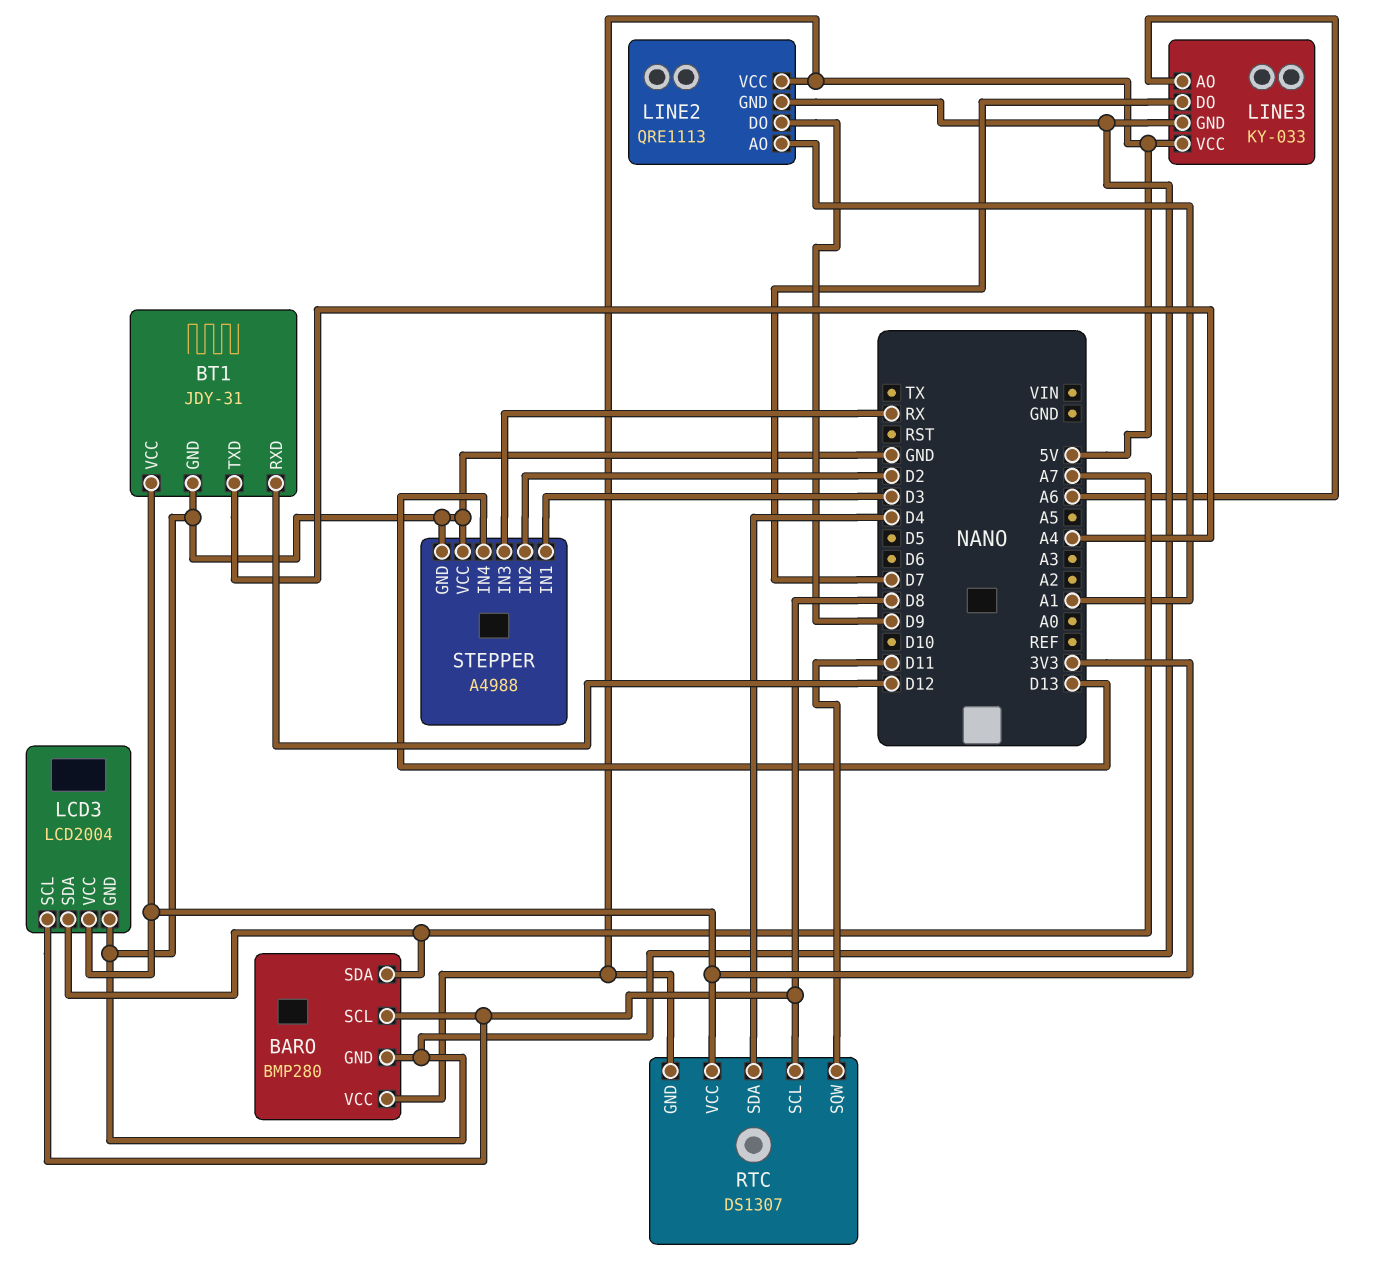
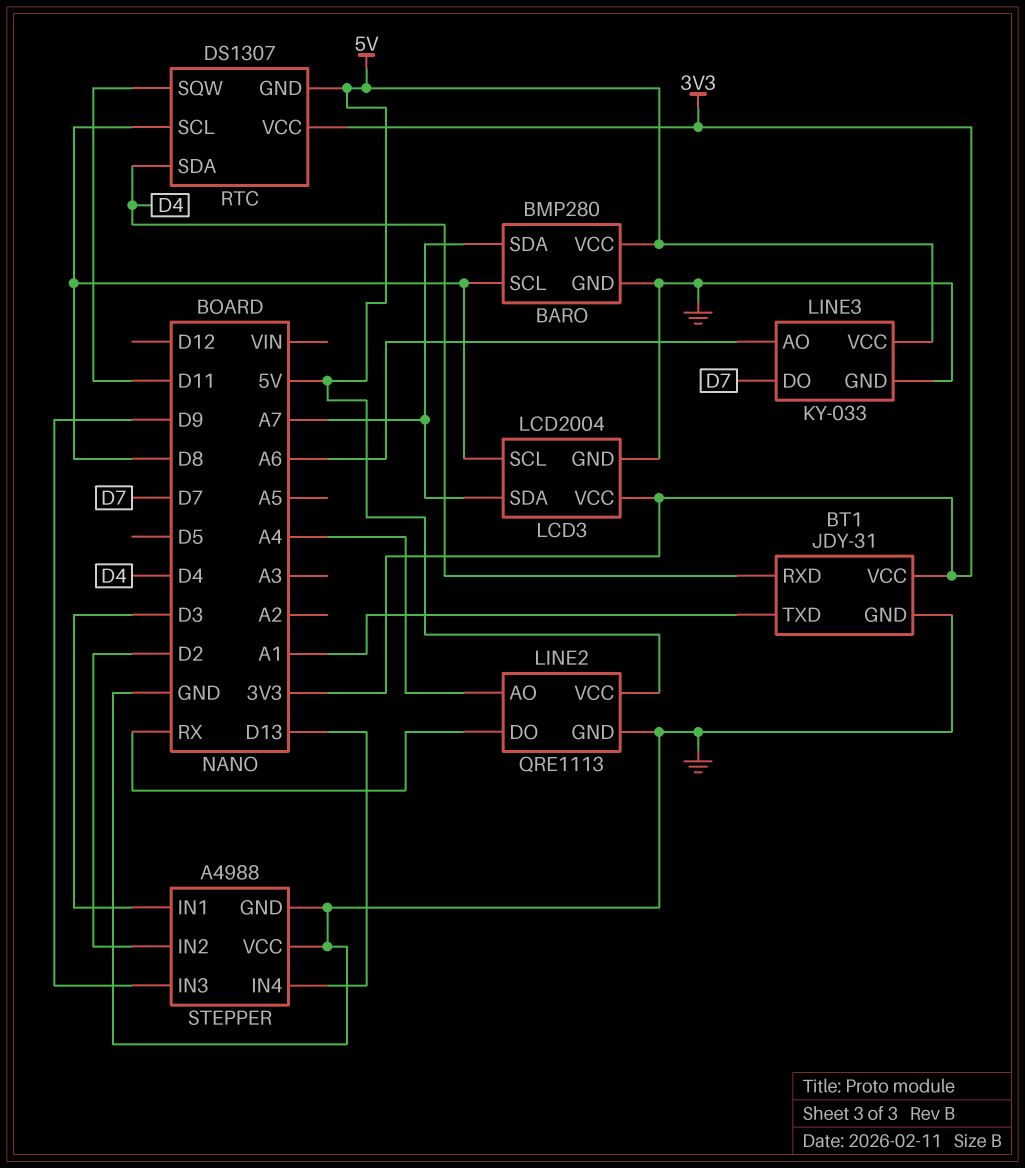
BT1 pin RXD: D12 -> D4
BT1 pin TXD: A4 -> A1
LINE2 pin AO: A1 -> A4
LINE2 pin DO: D9 -> RX
STEPPER pin IN3: RX -> D9

